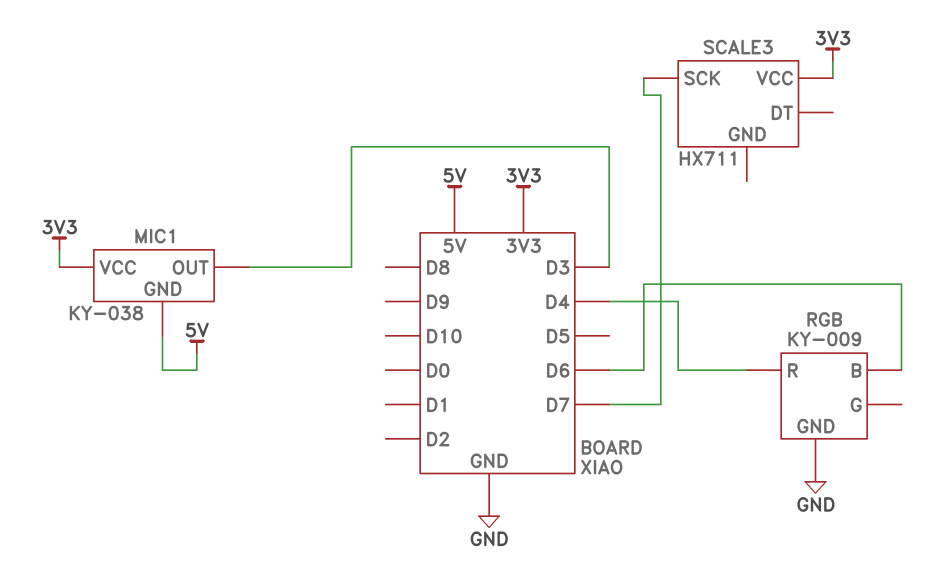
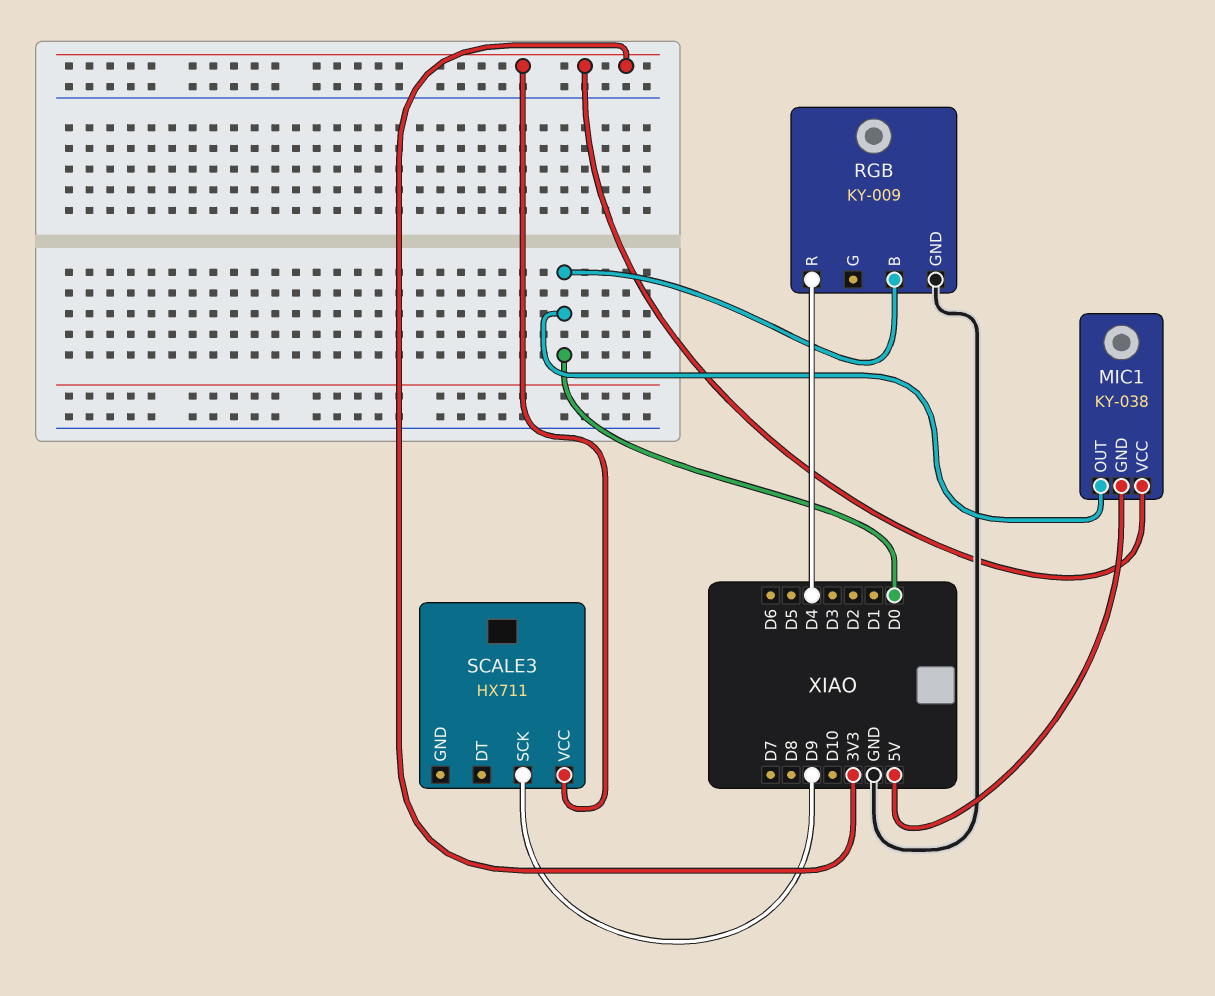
MIC1 pin OUT: D3 -> D0
RGB pin B: D6 -> D0
SCALE3 pin SCK: D7 -> D9

